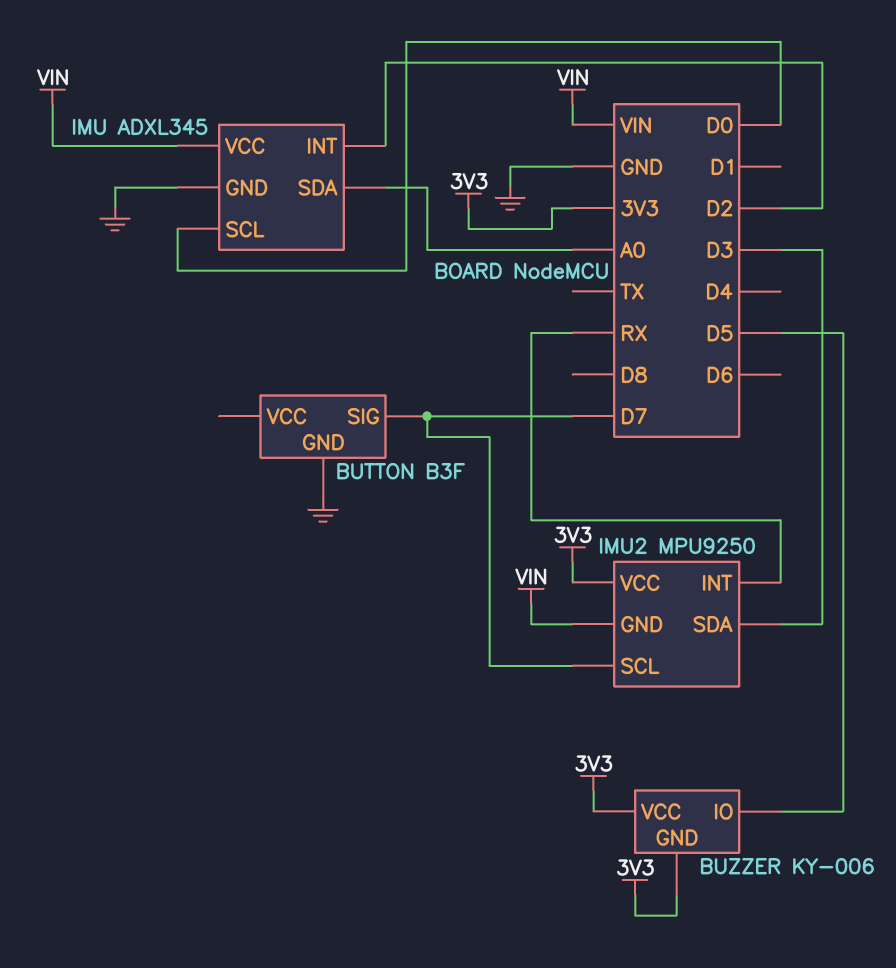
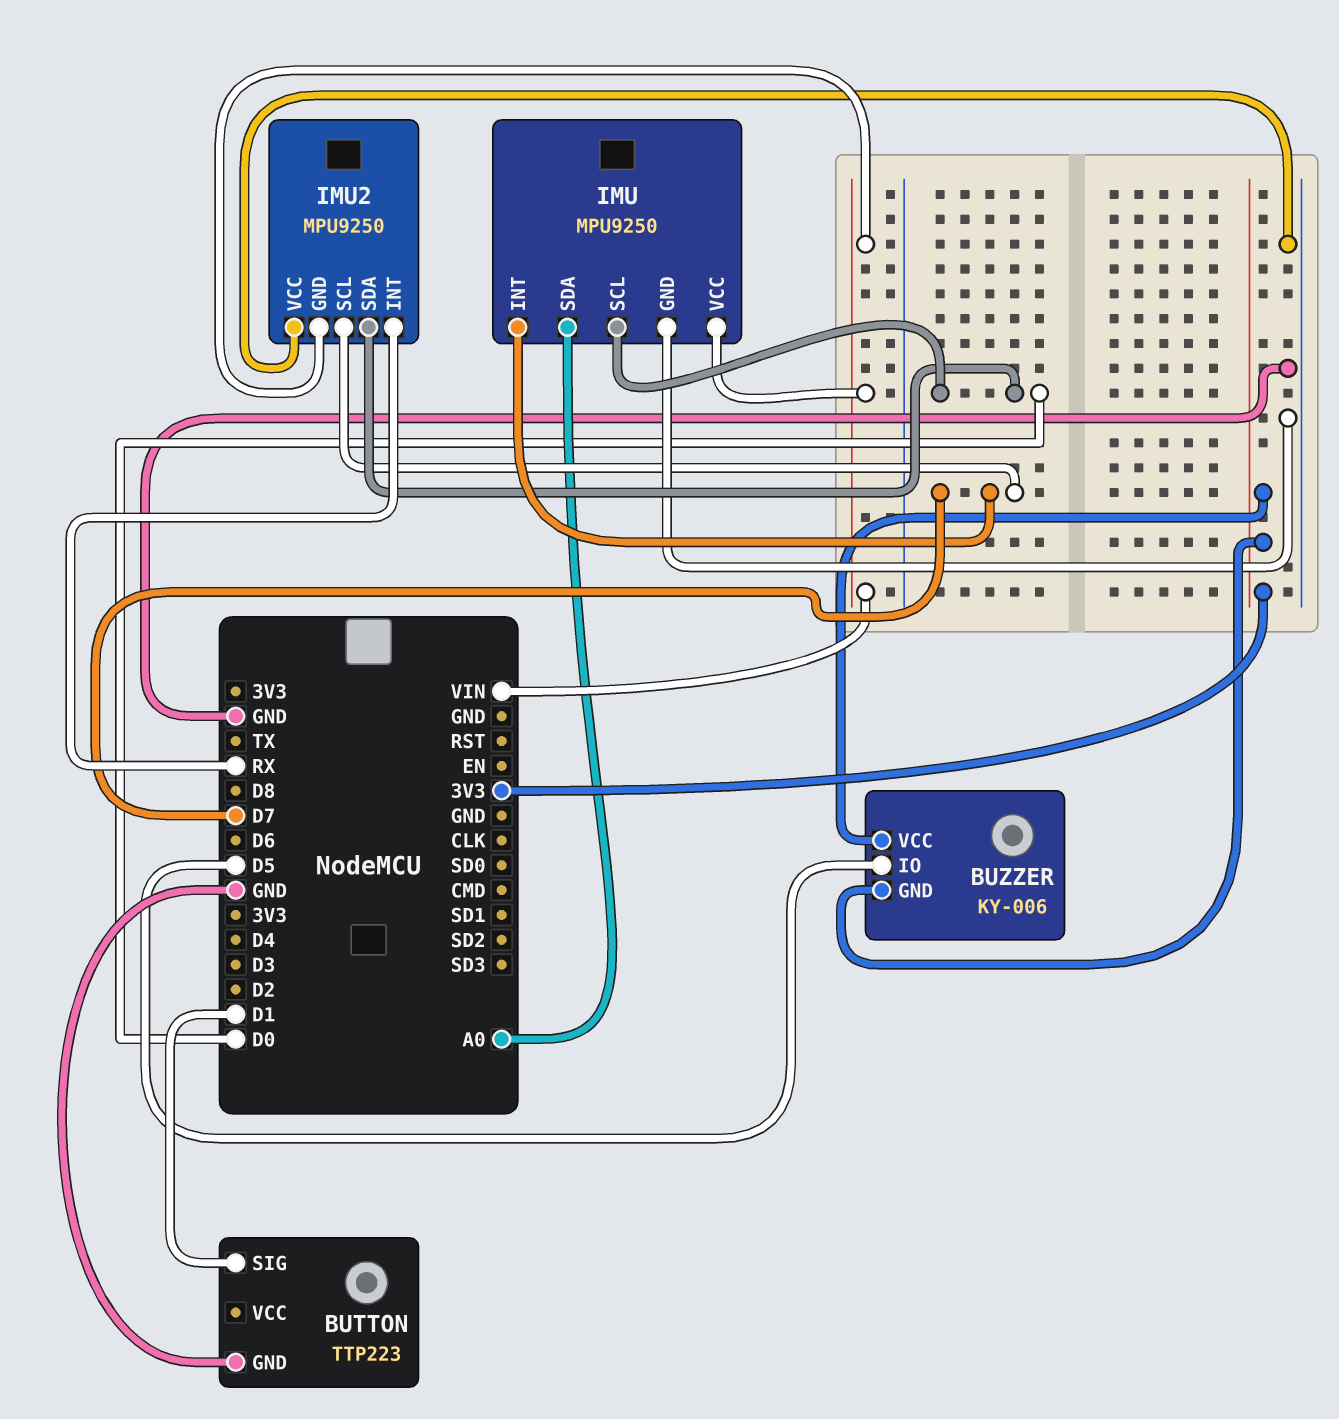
BUTTON: B3F -> TTP223
BUTTON pin SIG: D7 -> D1
IMU: ADXL345 -> MPU9250
IMU pin INT: D2 -> D7
IMU2 pin SDA: D3 -> D0
IMU2 pin VCC: 3V3 -> GND

